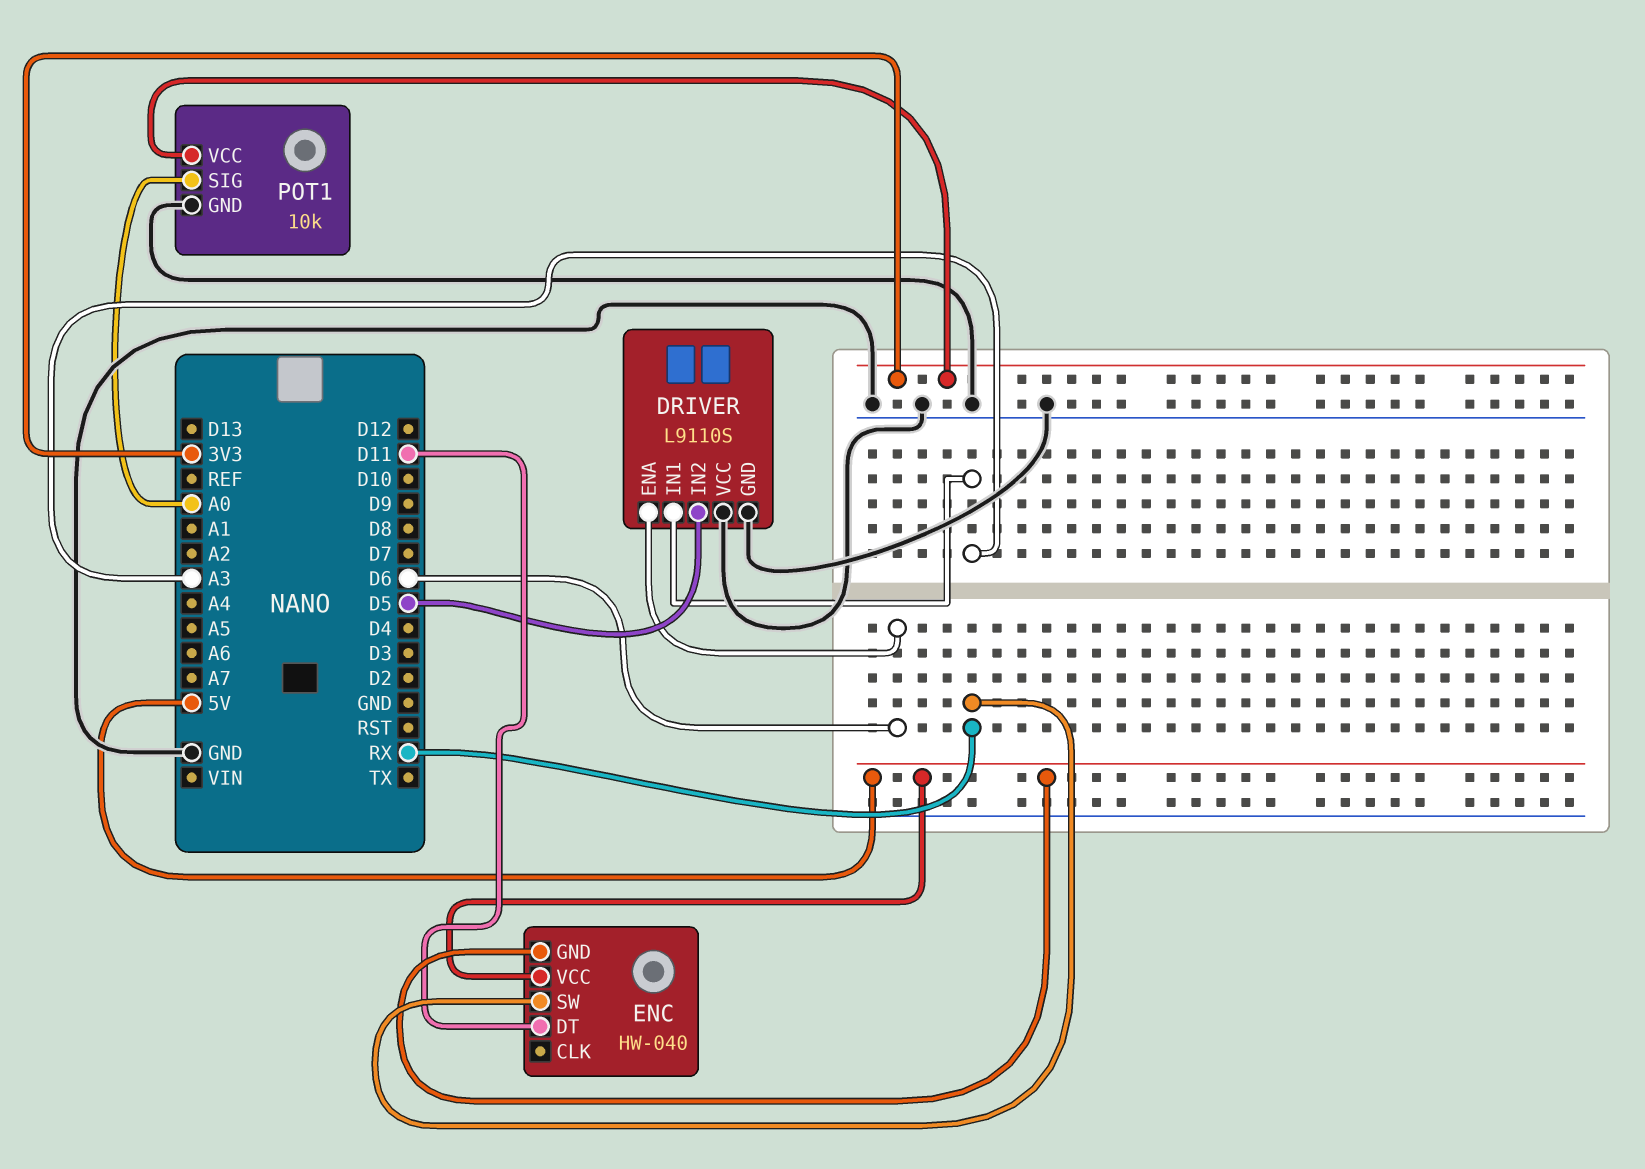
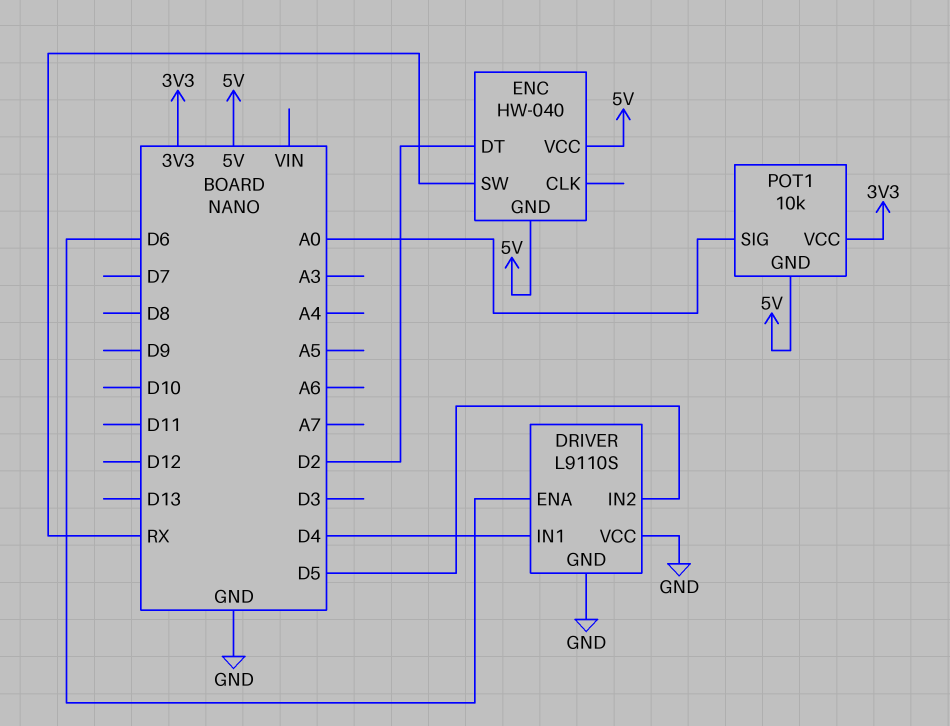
DRIVER pin IN1: A3 -> D4
ENC pin DT: D11 -> D2
POT1 pin GND: GND -> 5V

